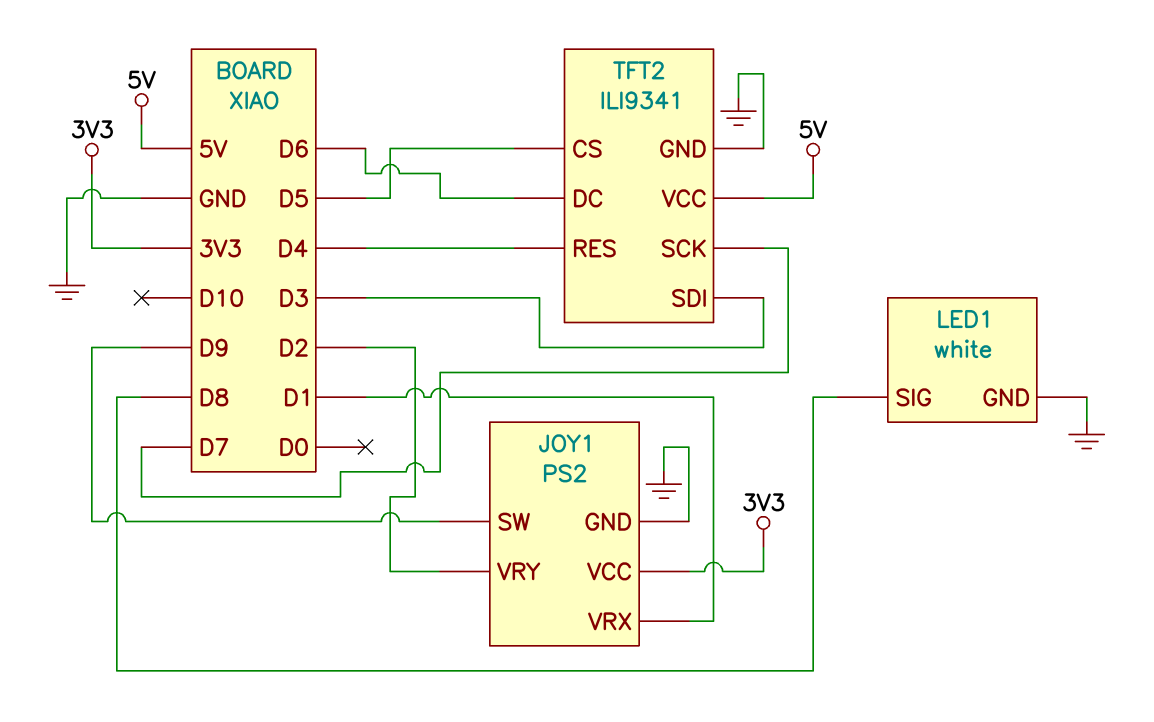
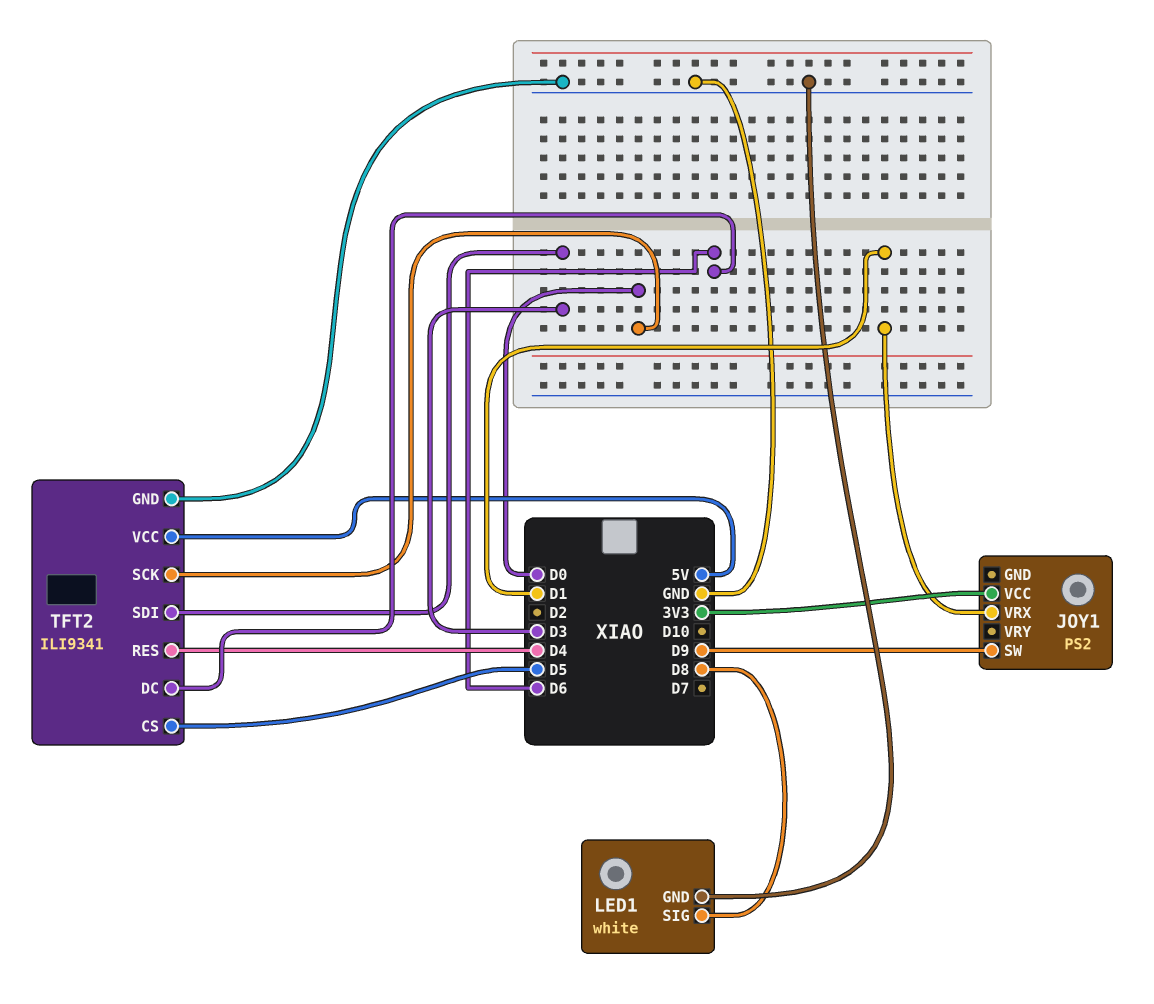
JOY1 pin GND: GND -> none
JOY1 pin VRY: D2 -> none
TFT2 pin SCK: D7 -> D0

